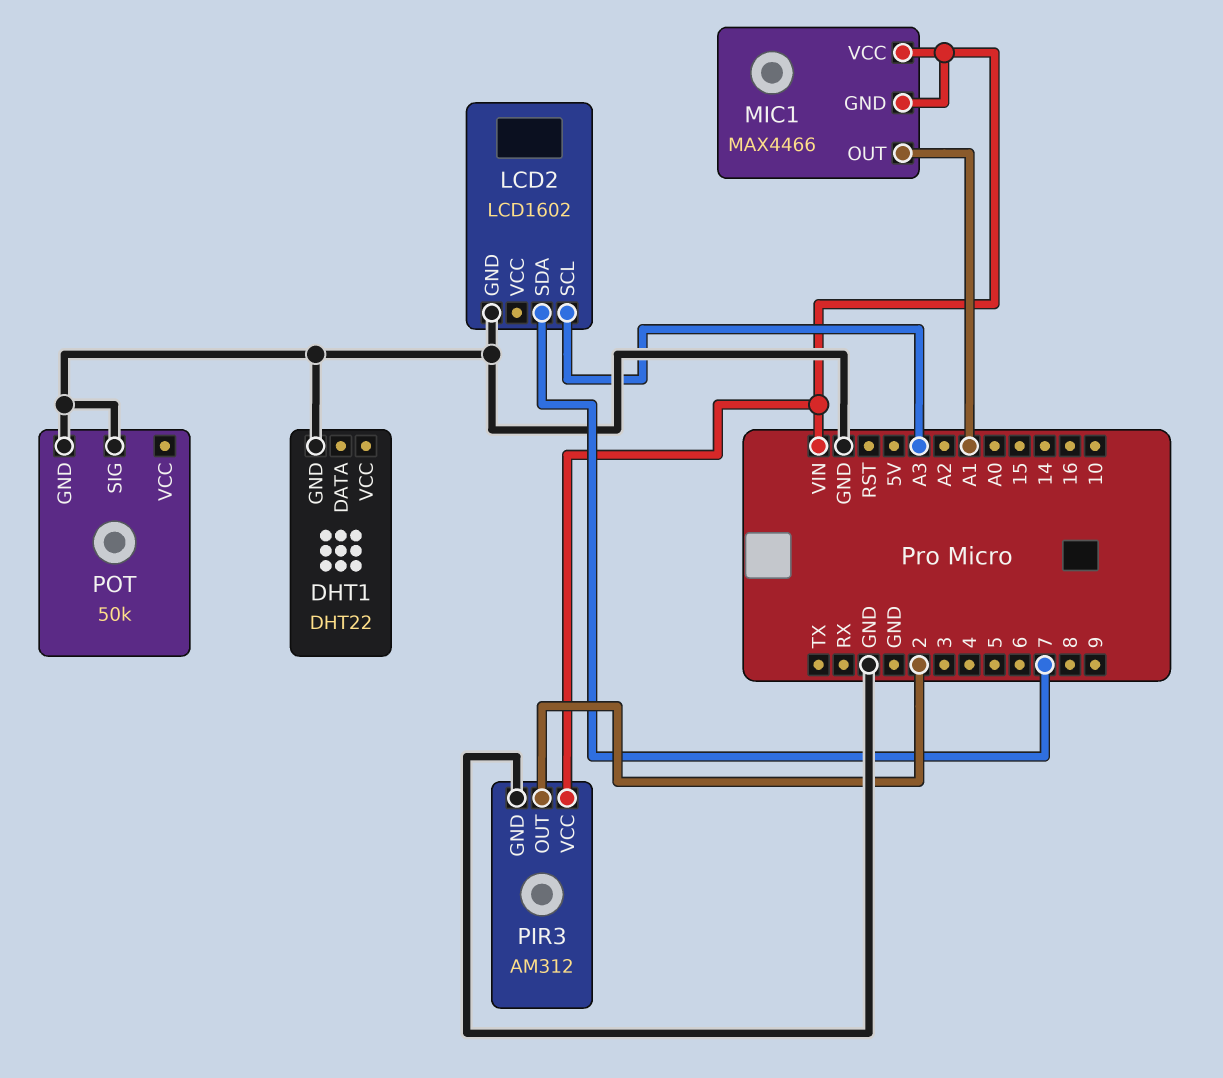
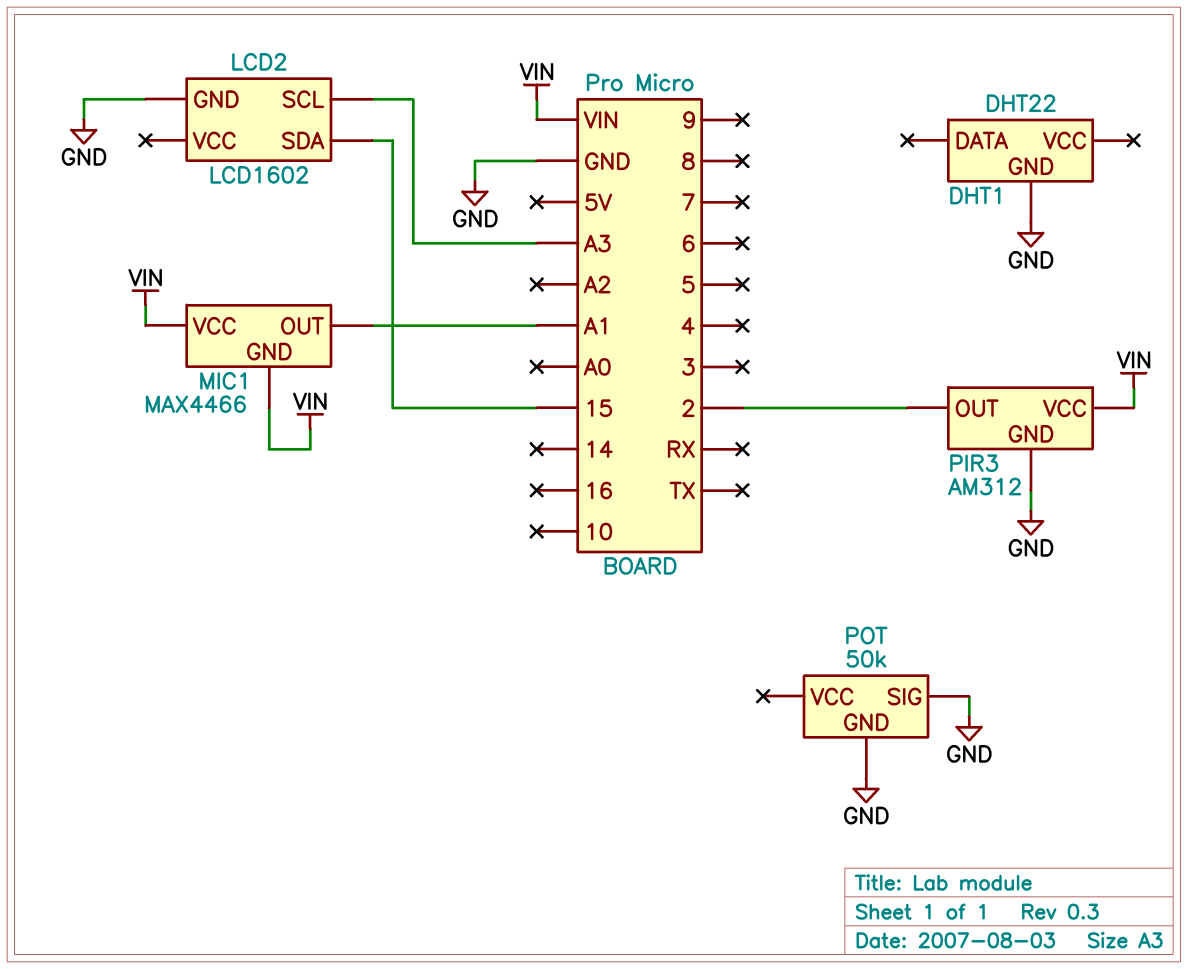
LCD2 pin SDA: 7 -> 15

